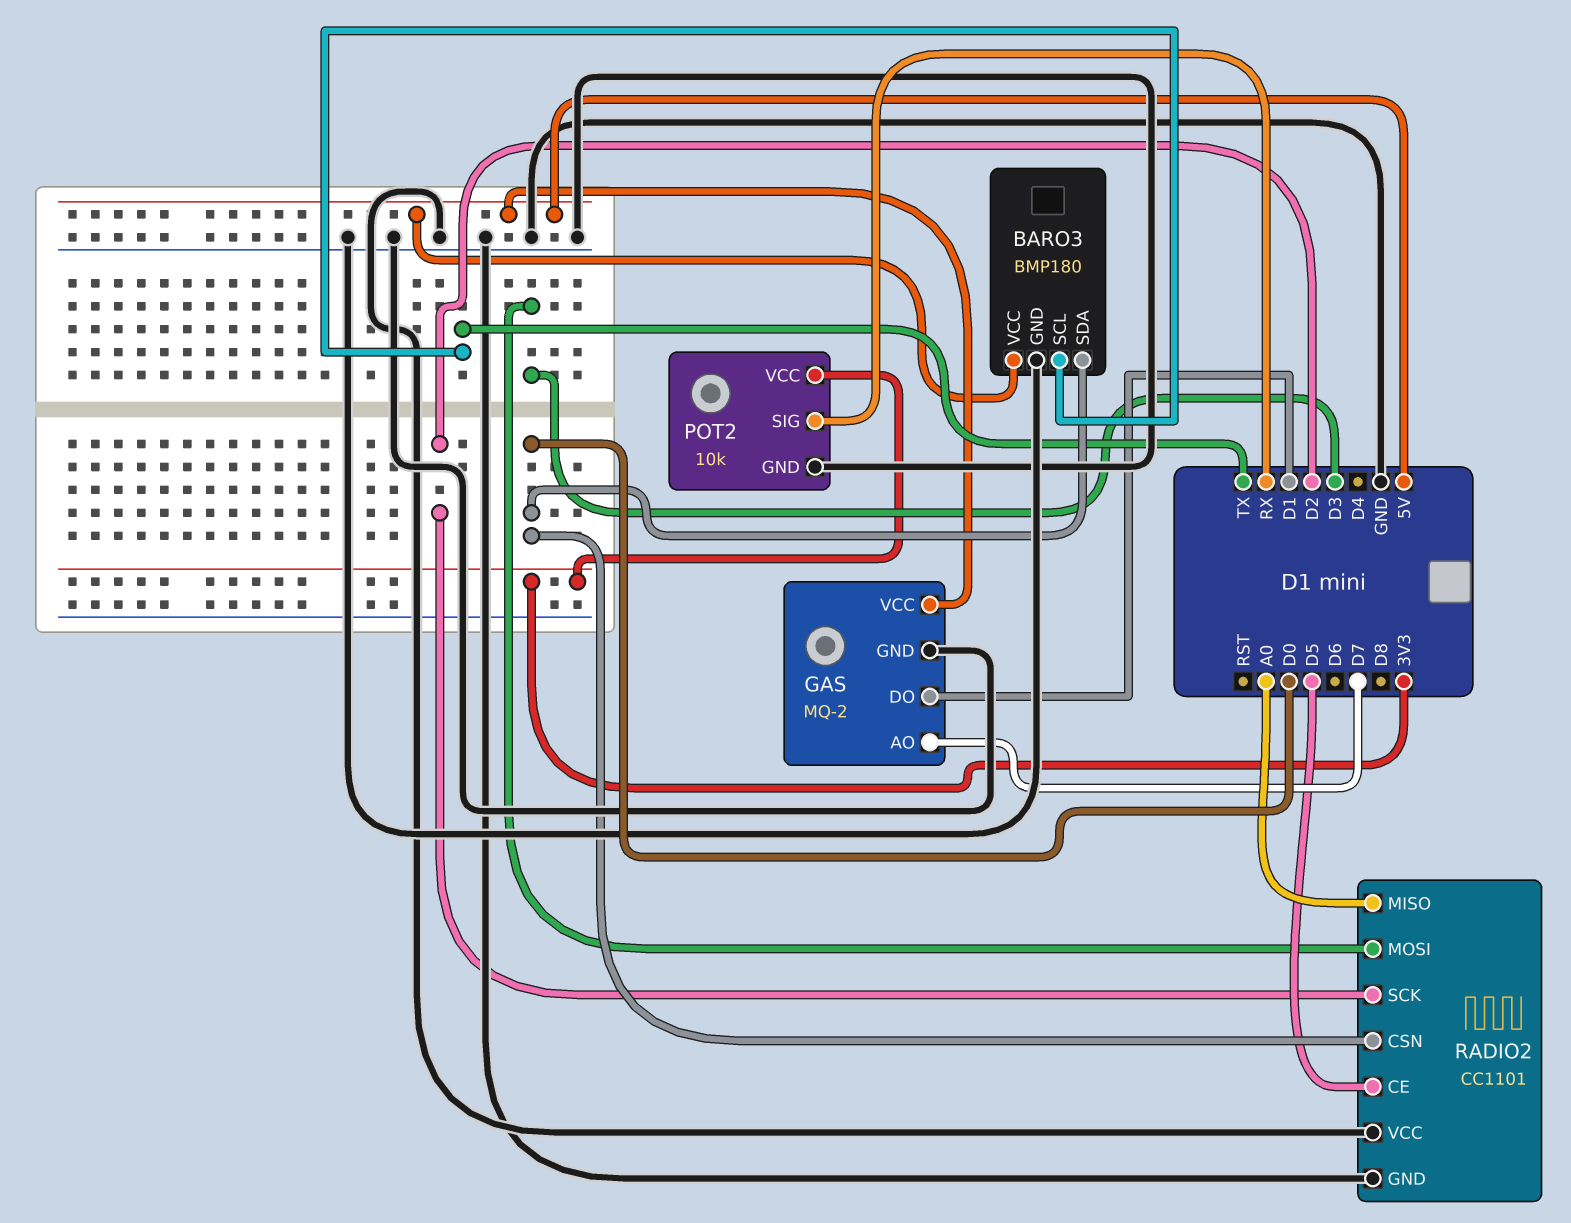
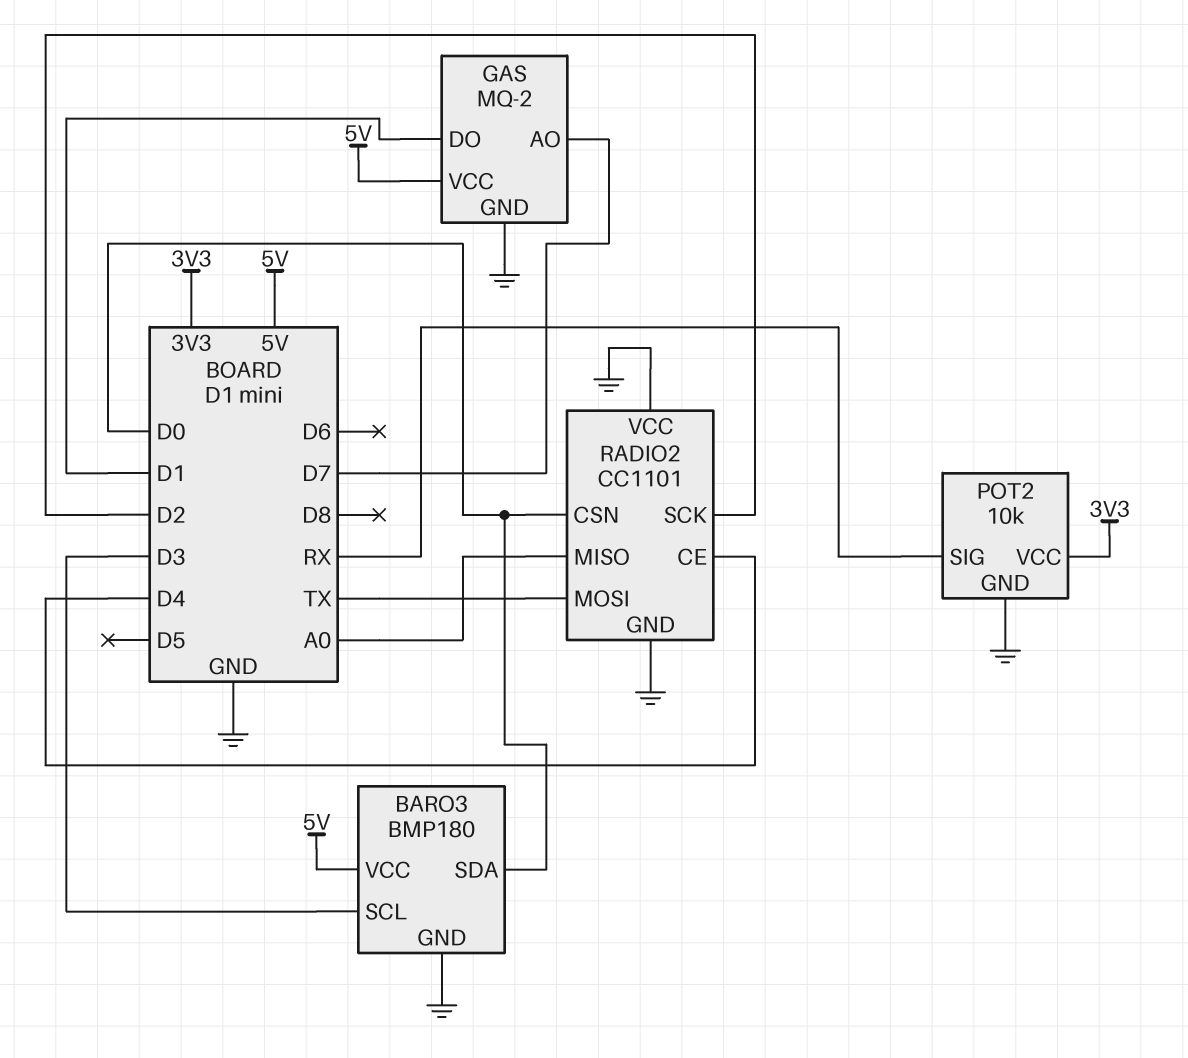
BARO3 pin SCL: TX -> D3
RADIO2 pin CE: D5 -> D4
RADIO2 pin MOSI: D3 -> TX

